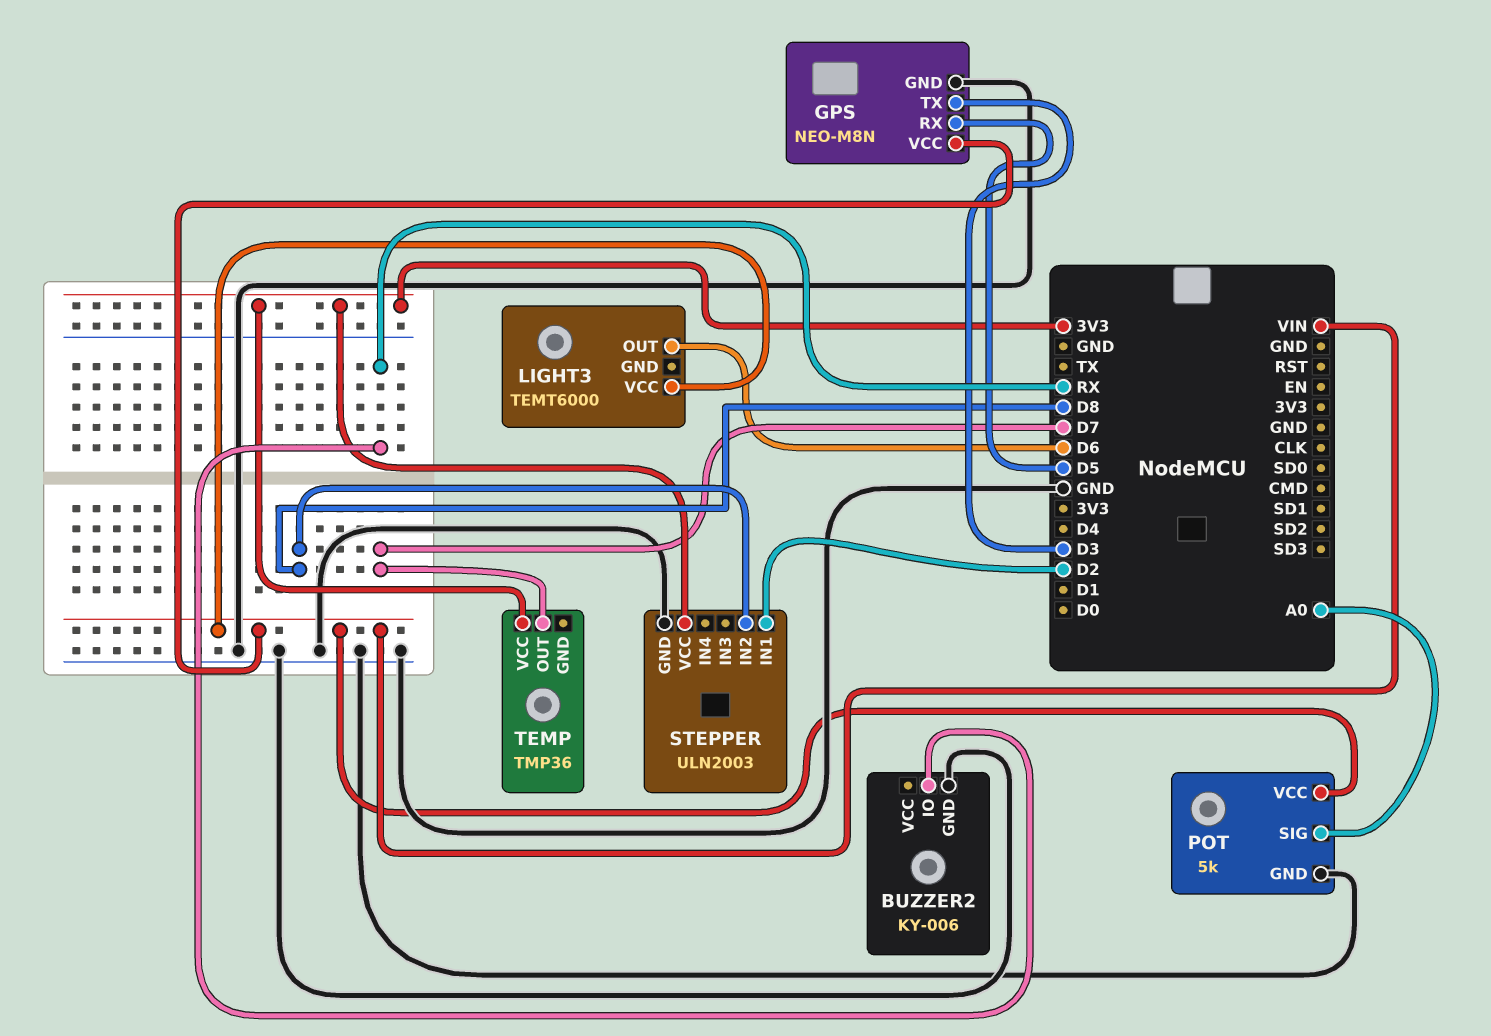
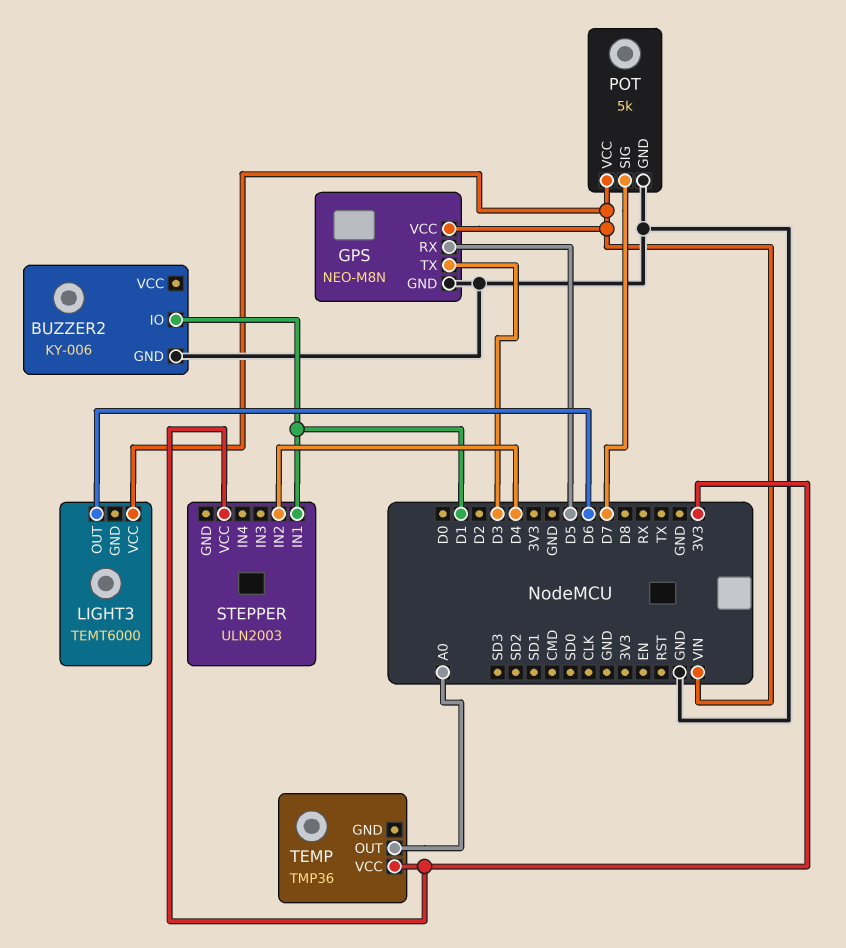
BUZZER2 pin IO: RX -> D1
POT pin SIG: A0 -> D7
STEPPER pin GND: GND -> none
STEPPER pin IN1: D2 -> D1
STEPPER pin IN2: D8 -> D4
TEMP pin OUT: D7 -> A0

